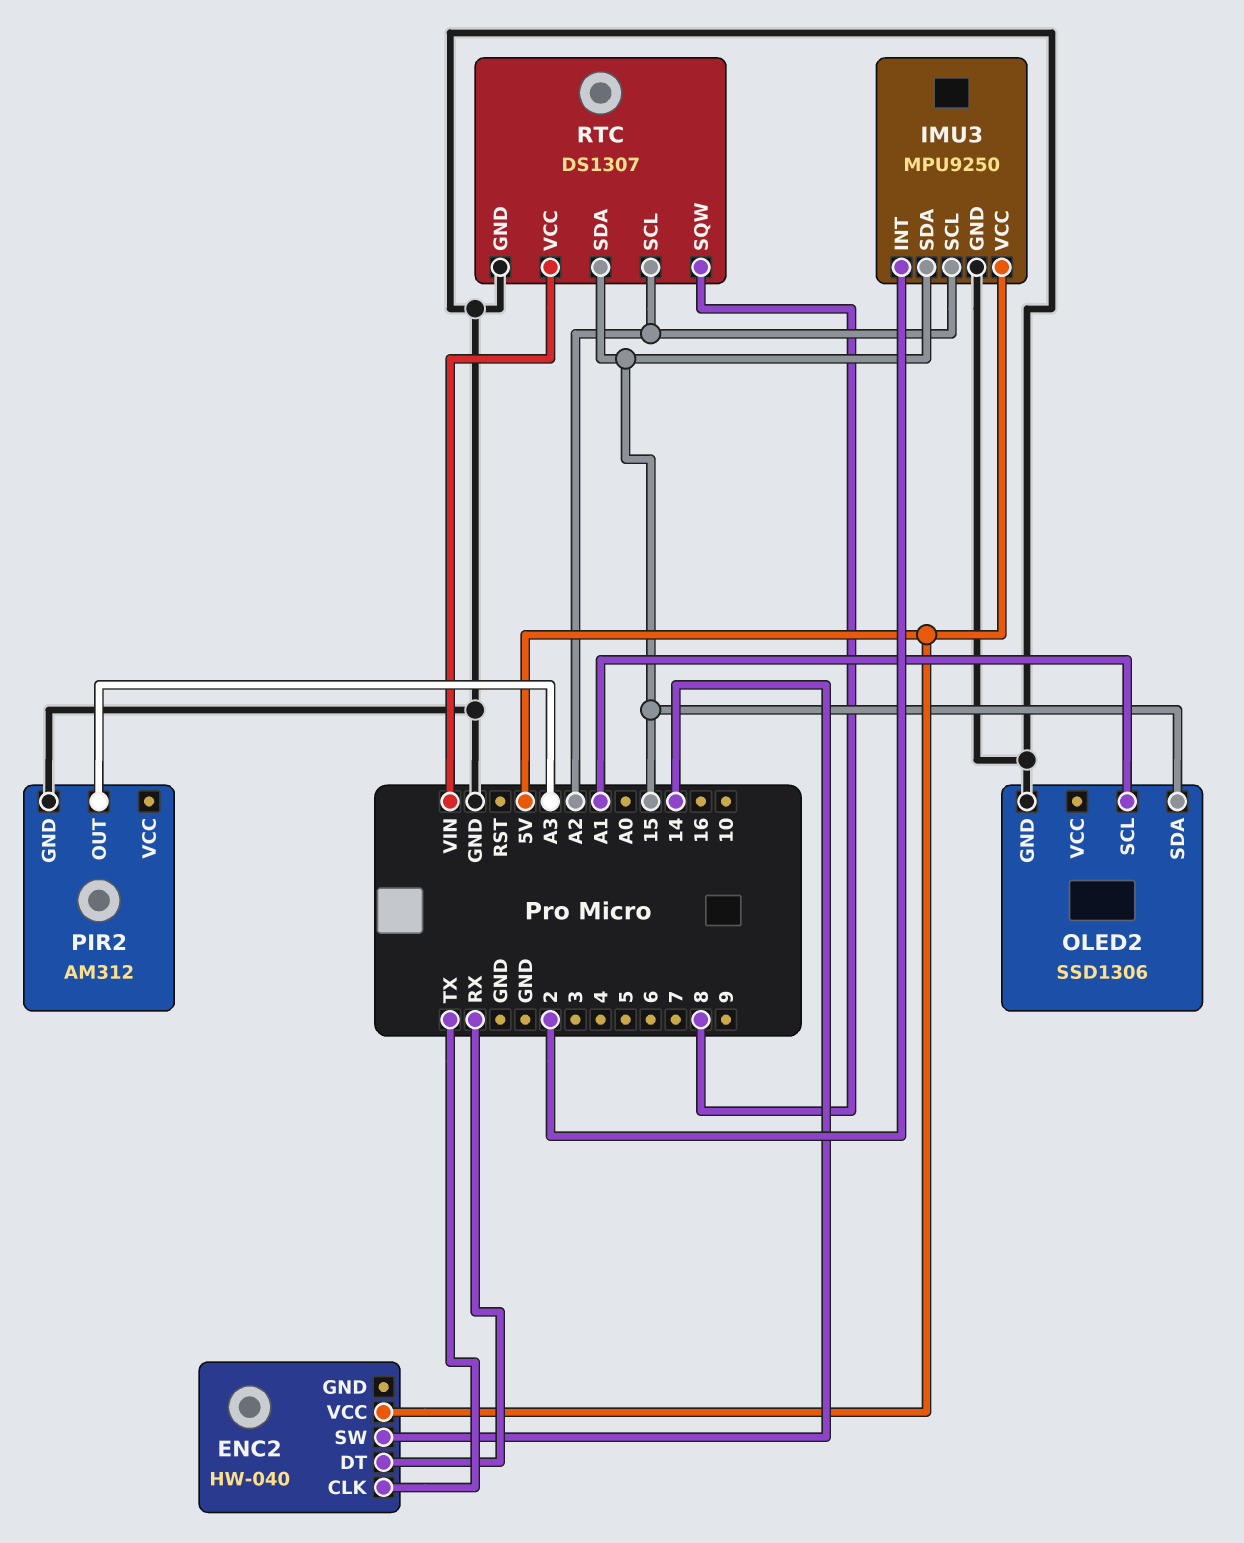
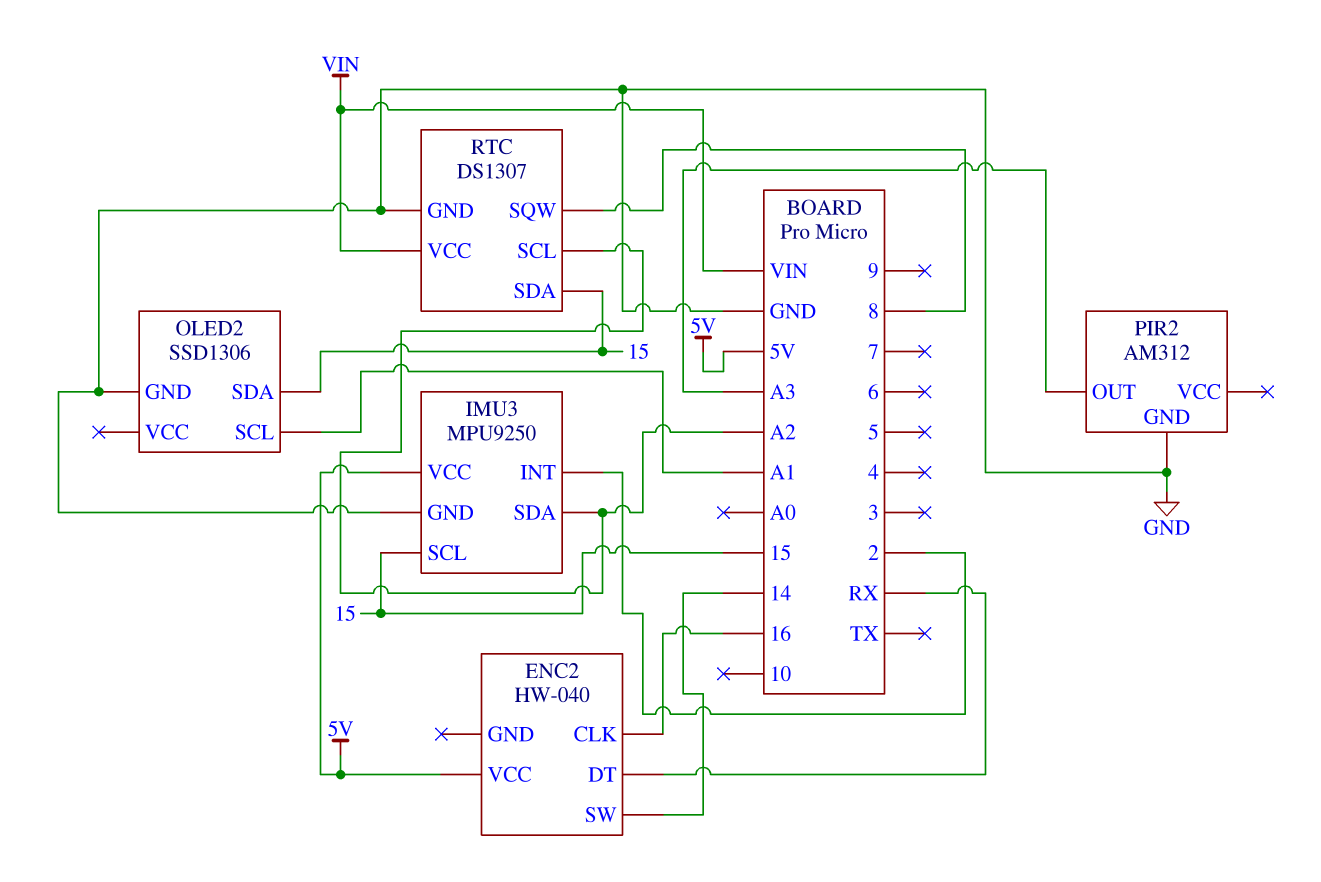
ENC2 pin CLK: TX -> 16
IMU3 pin SCL: A2 -> 15
IMU3 pin SDA: 15 -> A2

